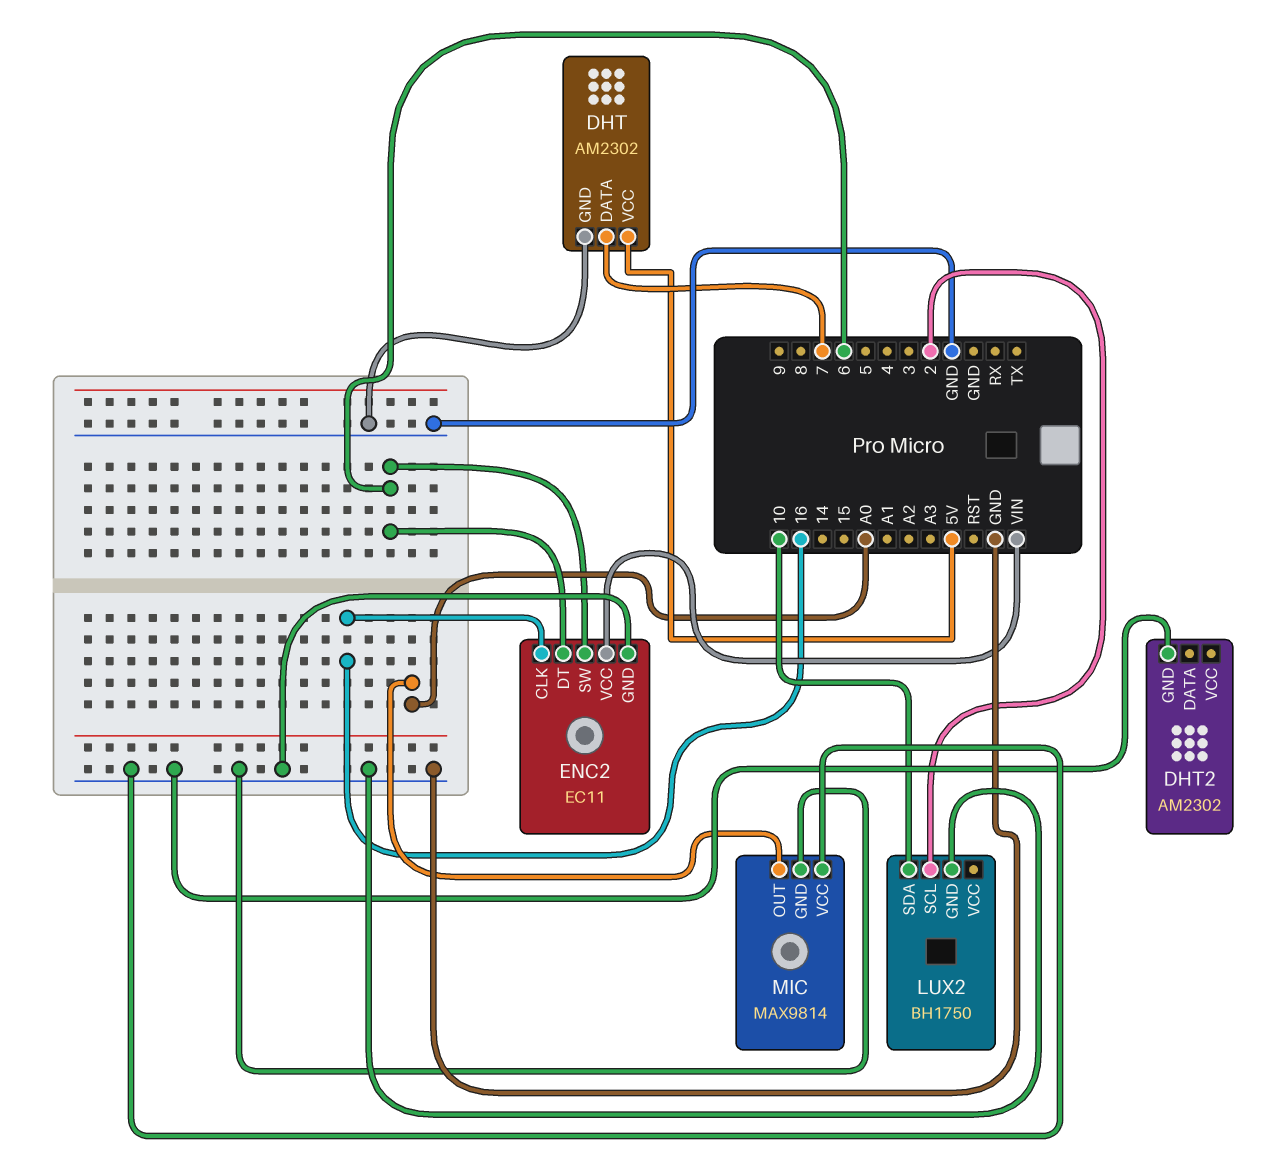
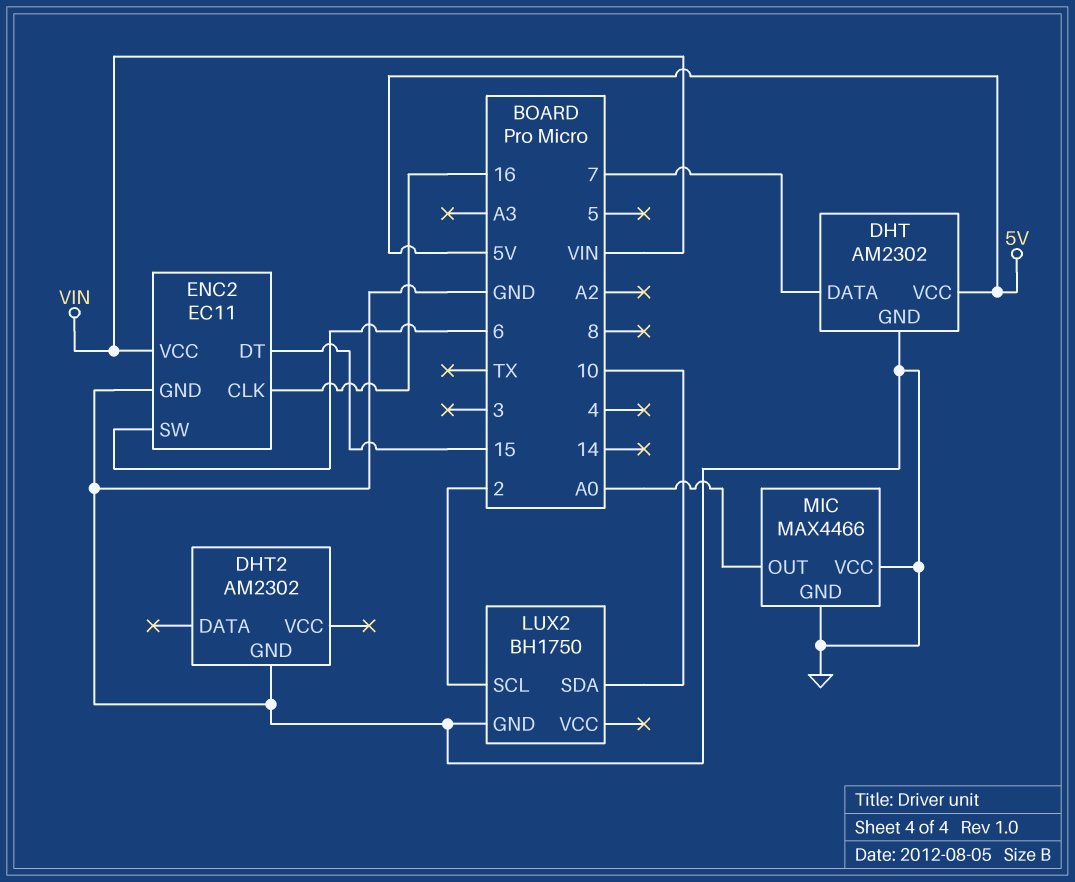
ENC2 pin DT: 6 -> 15
MIC: MAX9814 -> MAX4466

